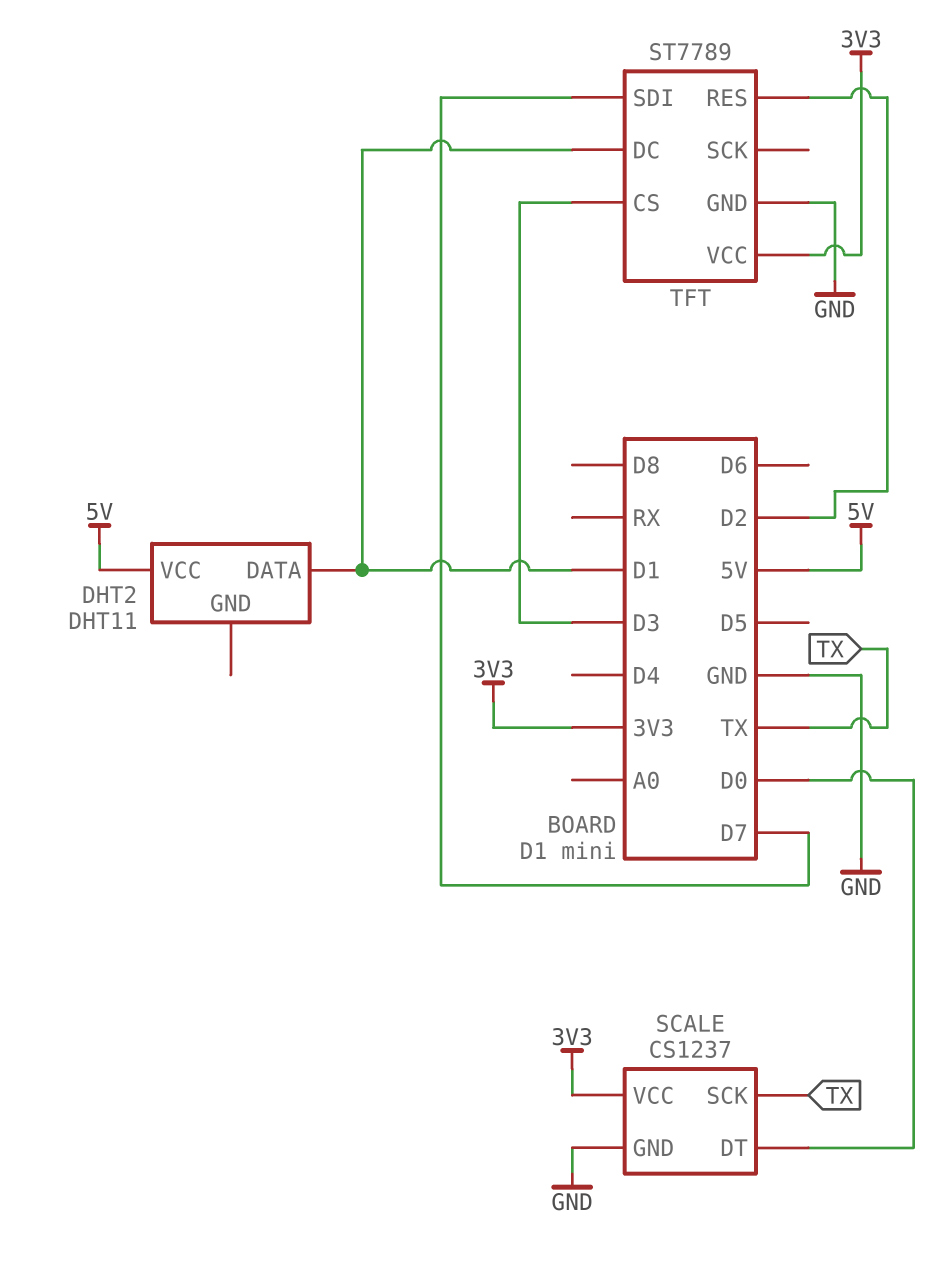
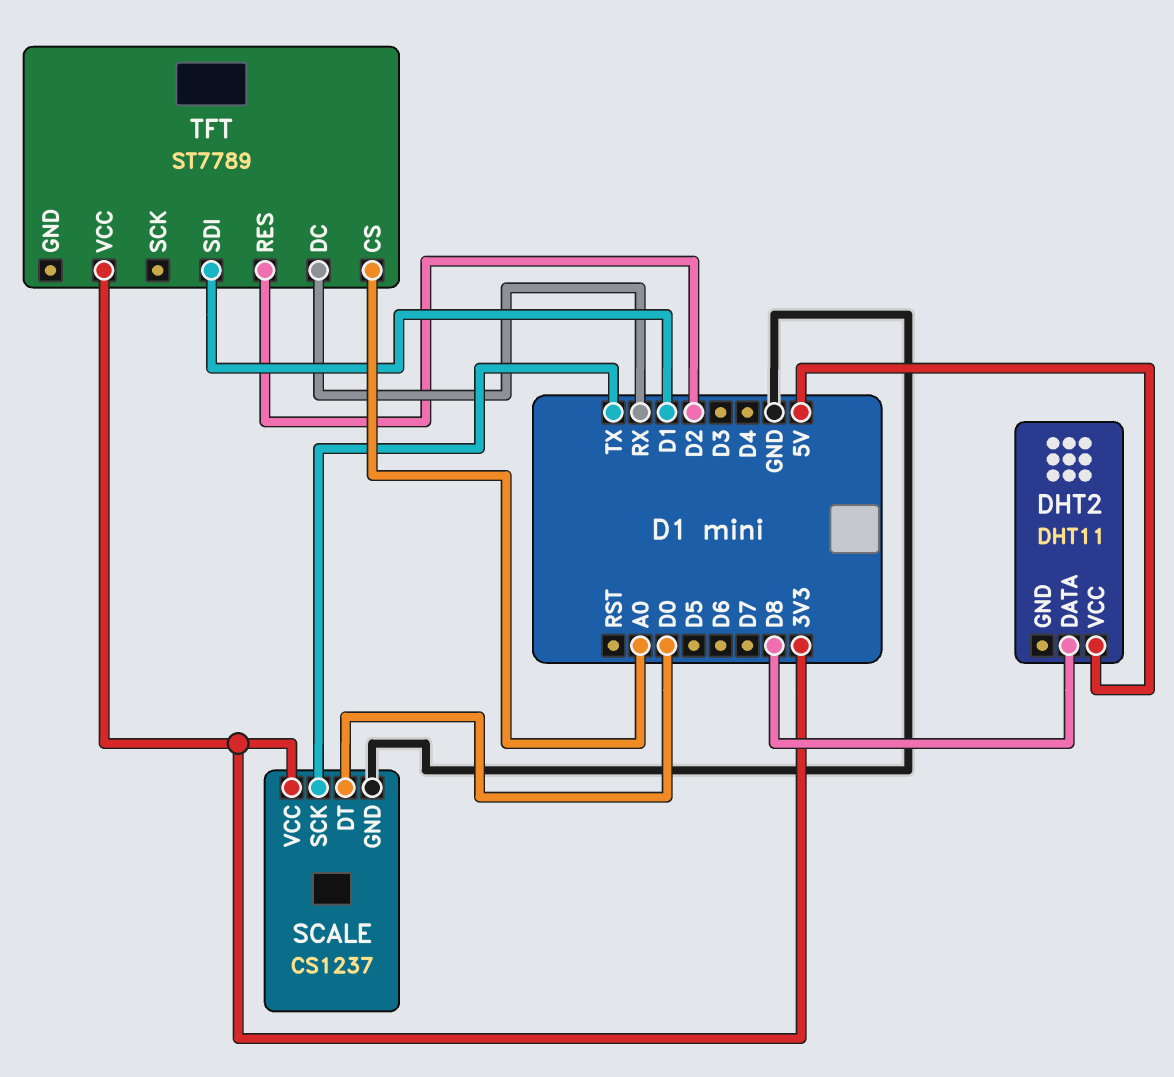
DHT2 pin DATA: D1 -> D8
TFT pin CS: D3 -> A0
TFT pin DC: D1 -> RX
TFT pin GND: GND -> none
TFT pin SDI: D7 -> D1

